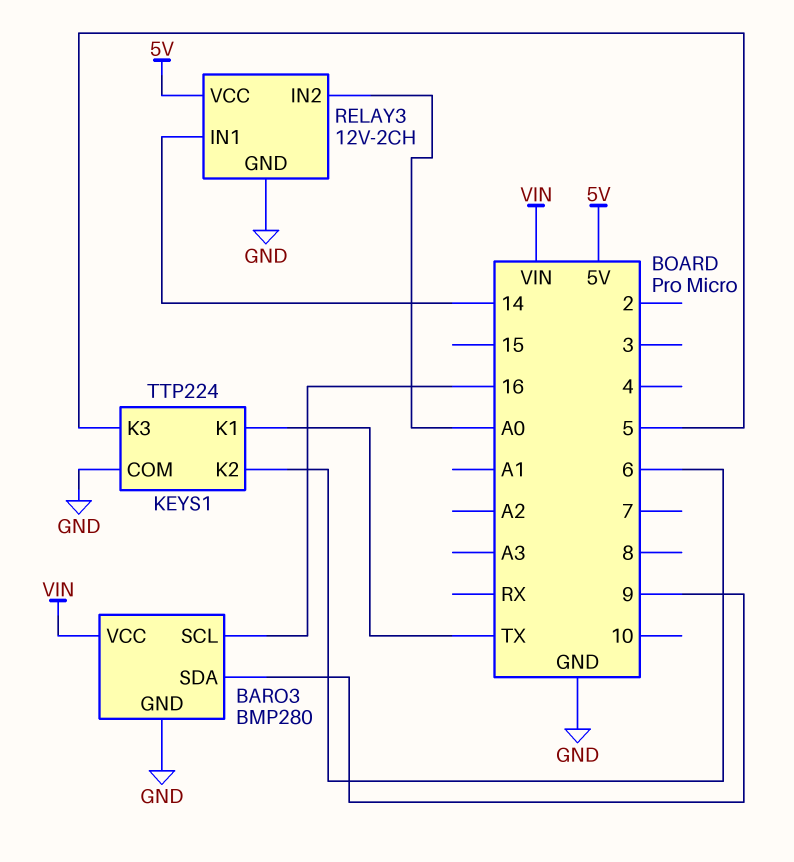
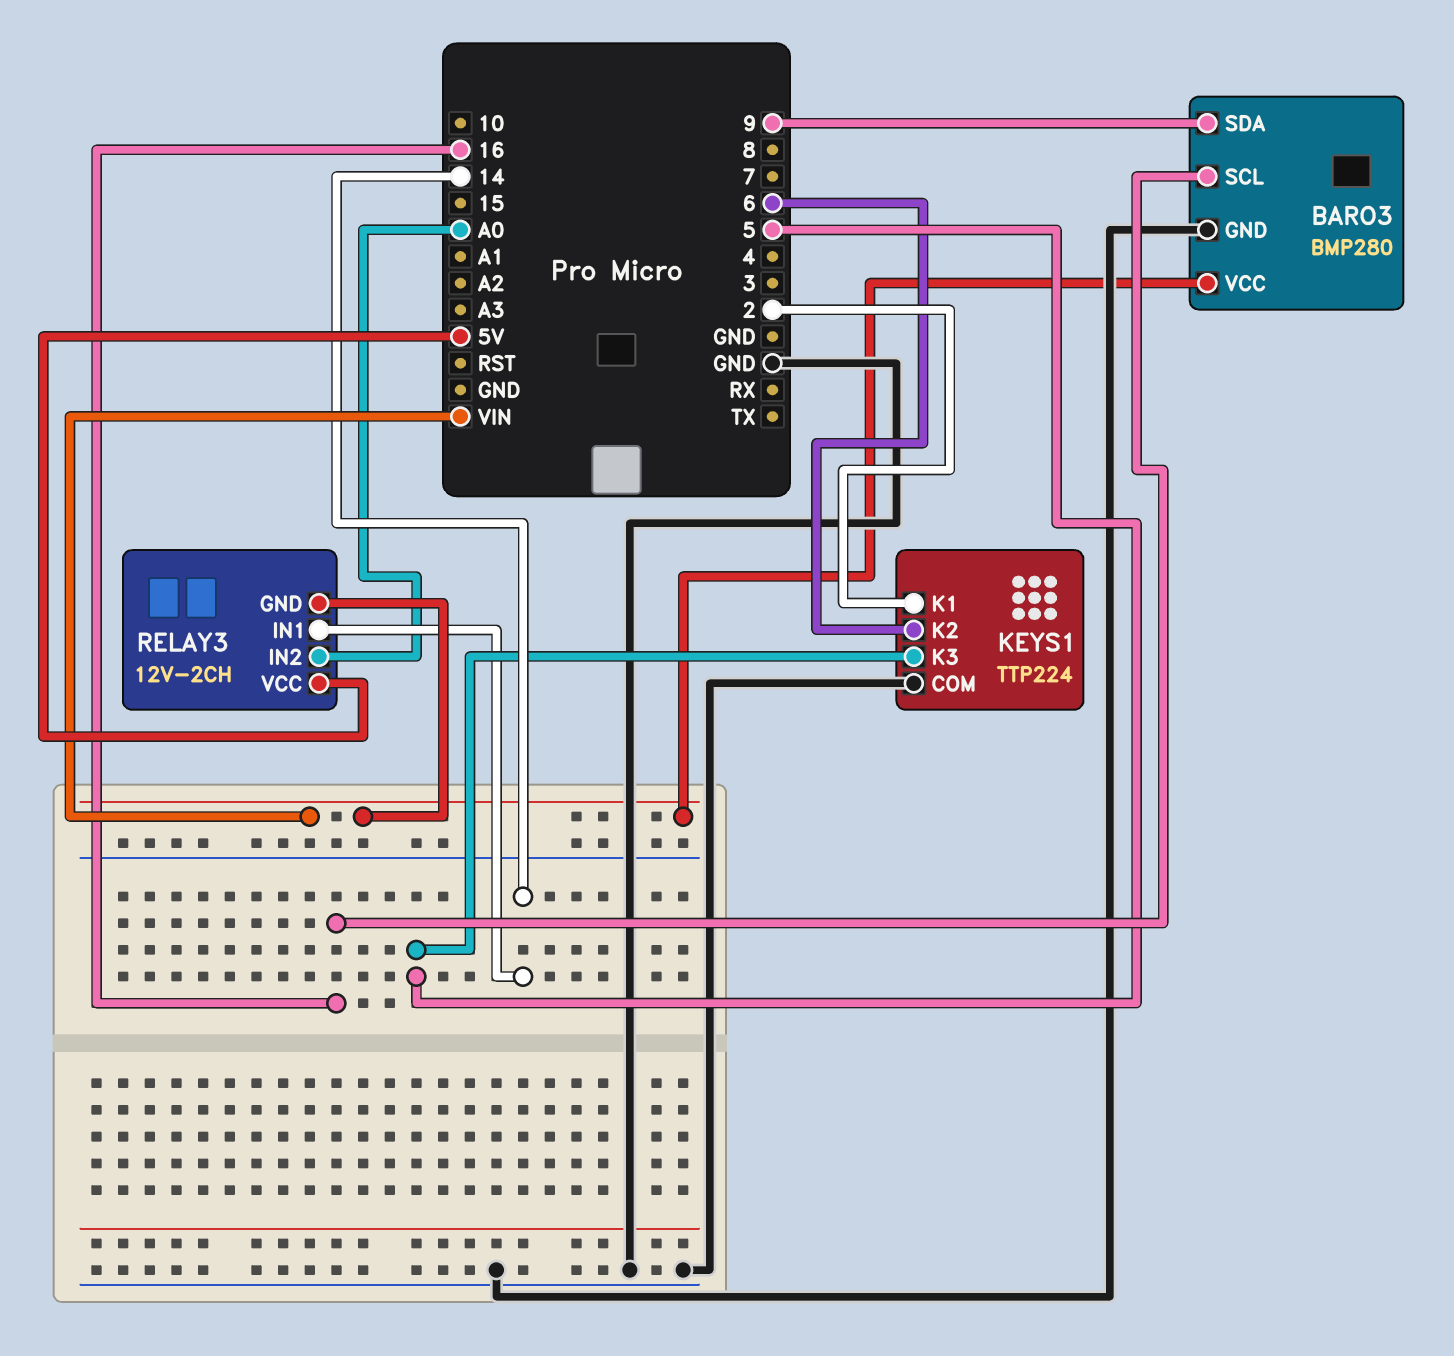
KEYS1 pin K1: TX -> 2
RELAY3 pin GND: GND -> VIN

